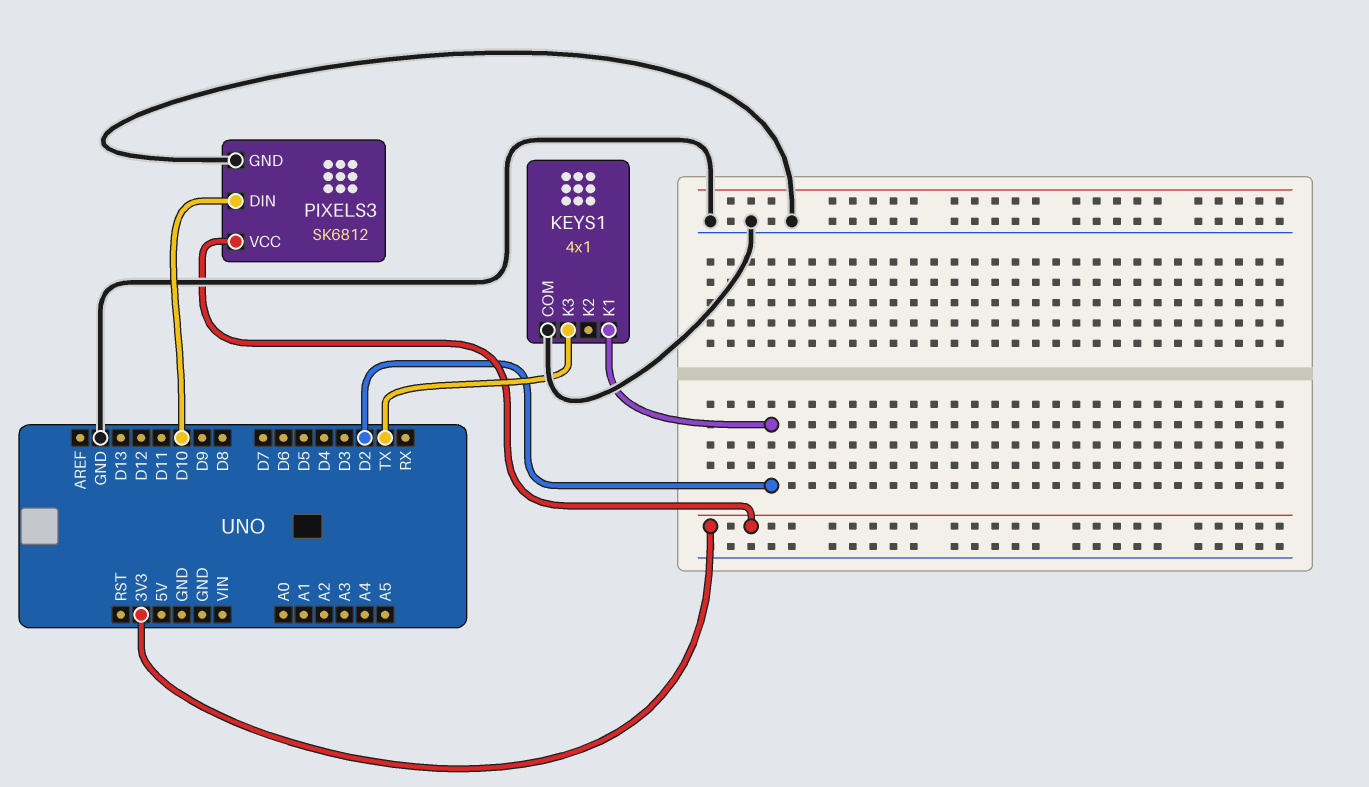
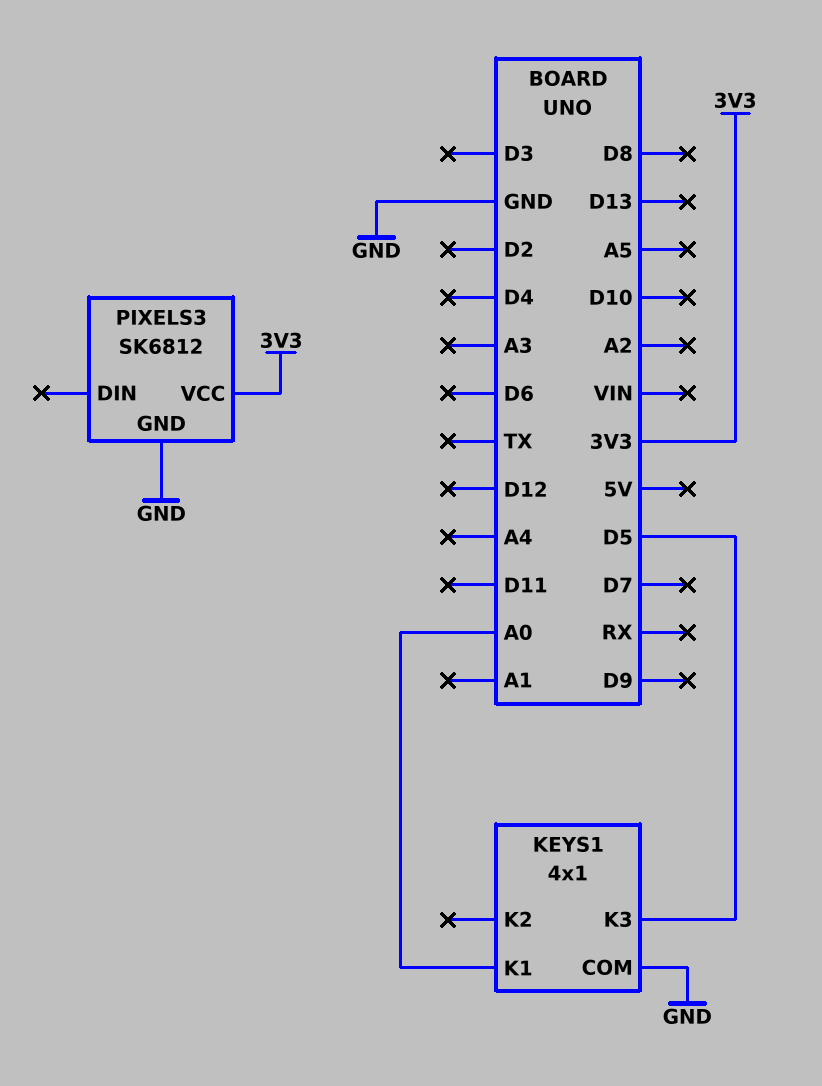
KEYS1 pin K1: D2 -> A0
KEYS1 pin K3: TX -> D5
PIXELS3 pin DIN: D10 -> none

